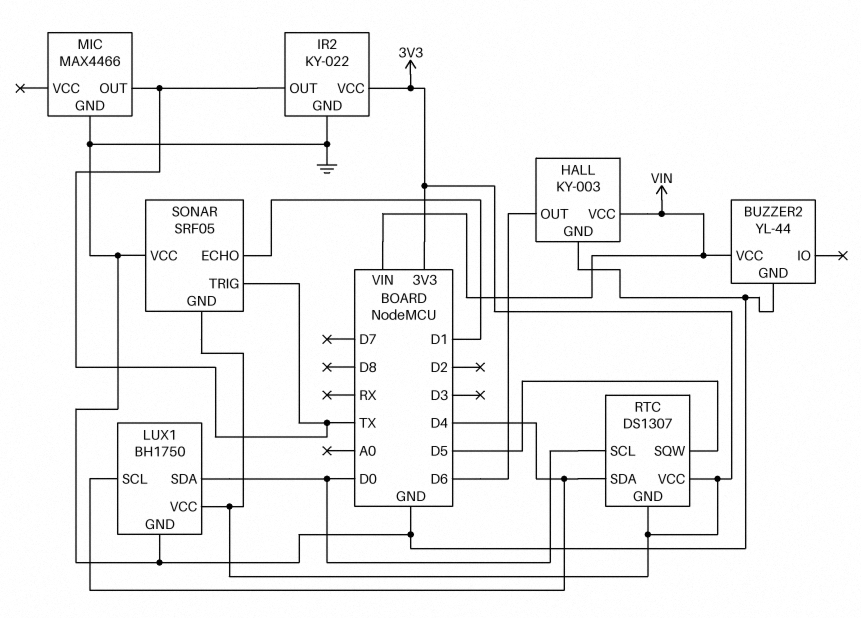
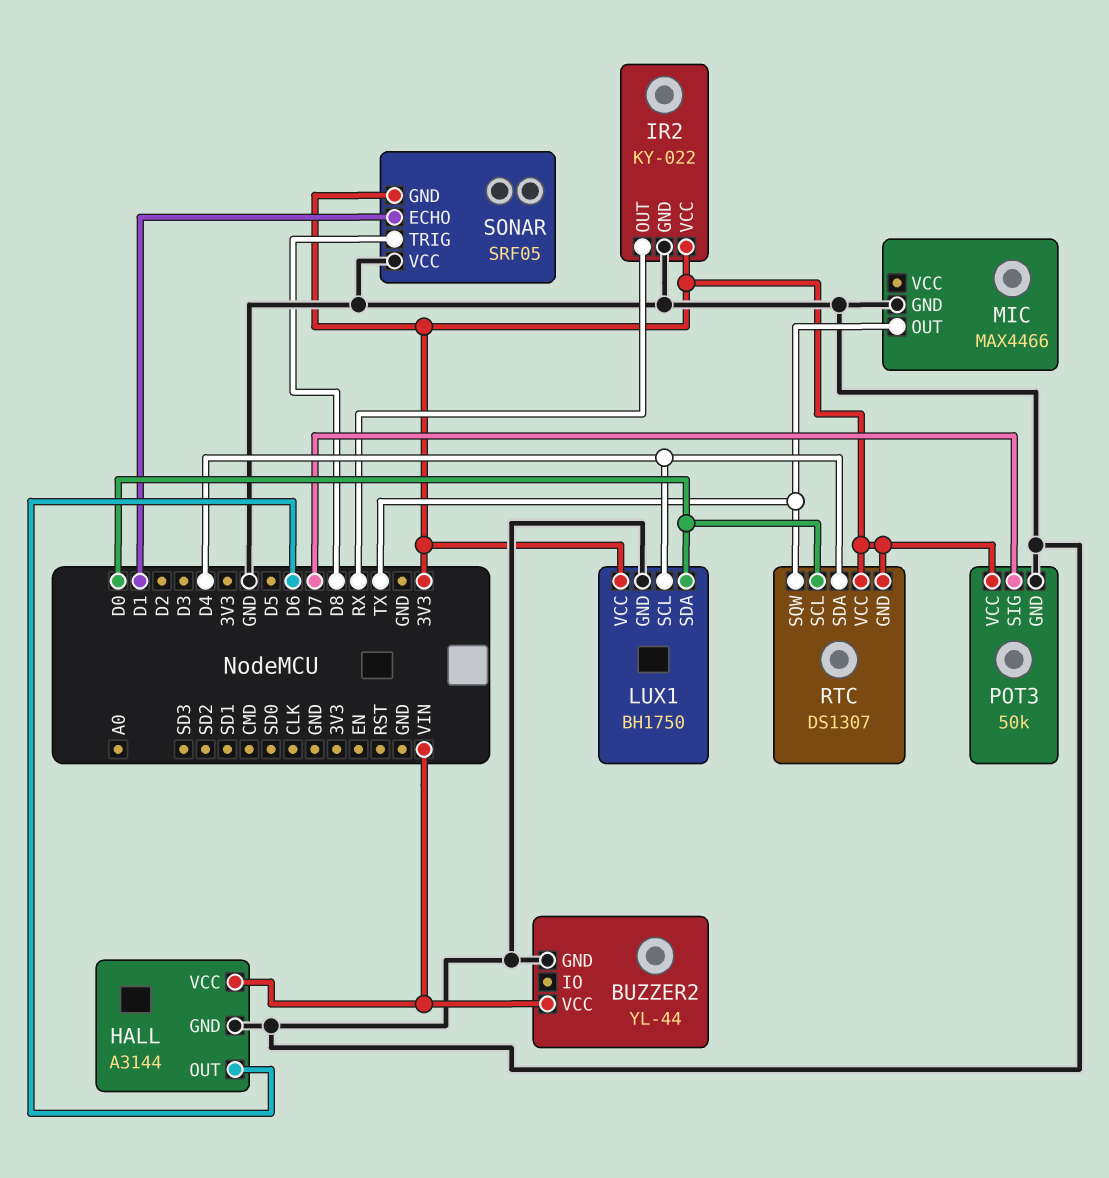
HALL: KY-003 -> A3144
IR2 pin OUT: TX -> RX
POT3: none -> 50k
POT3 pin GND: none -> GND
POT3 pin SIG: none -> D7
POT3 pin VCC: none -> 3V3
RTC pin SQW: D5 -> TX
SONAR pin TRIG: TX -> D8

